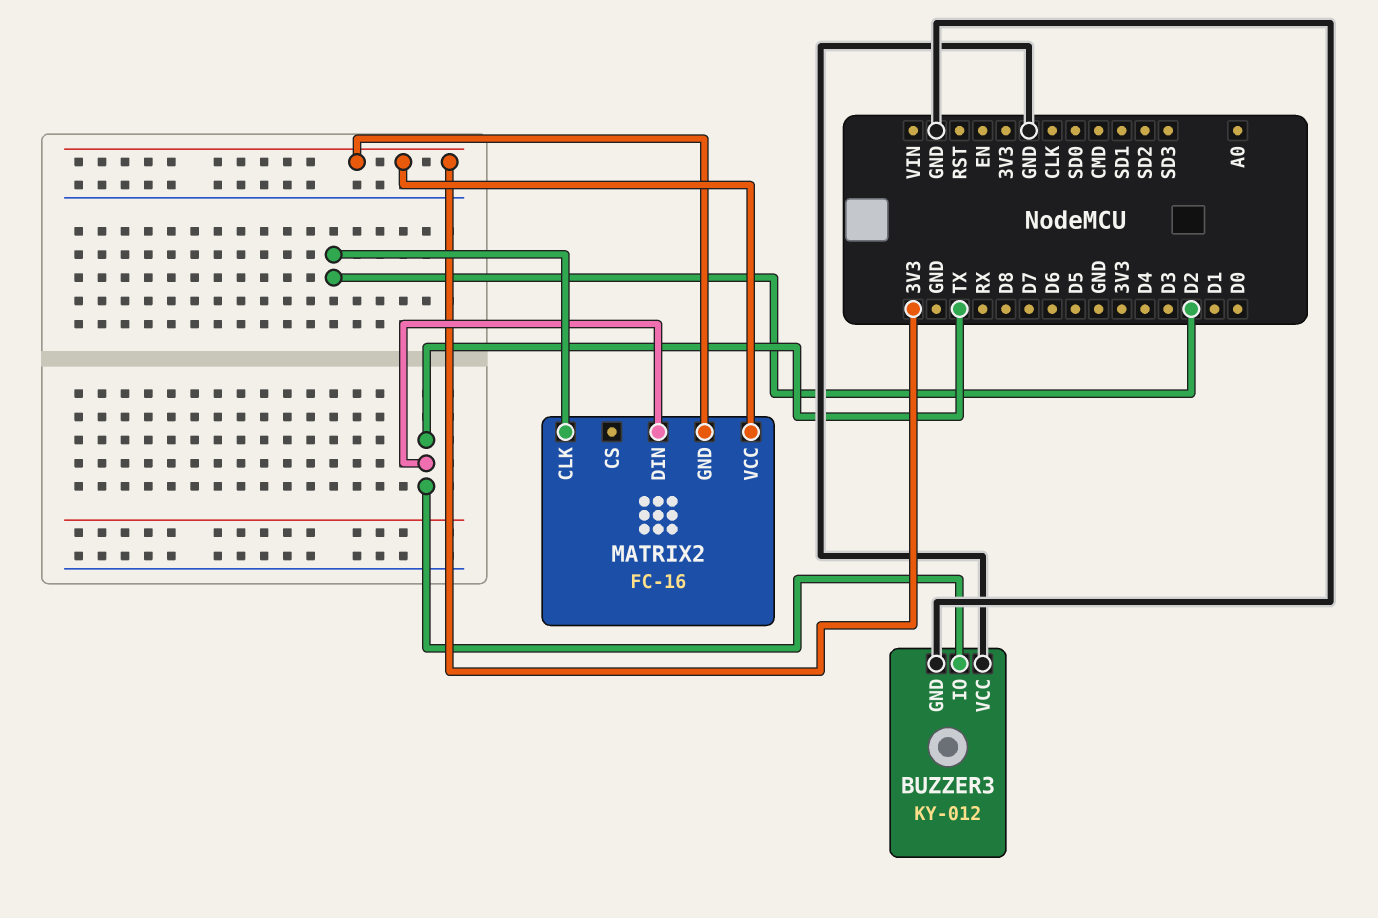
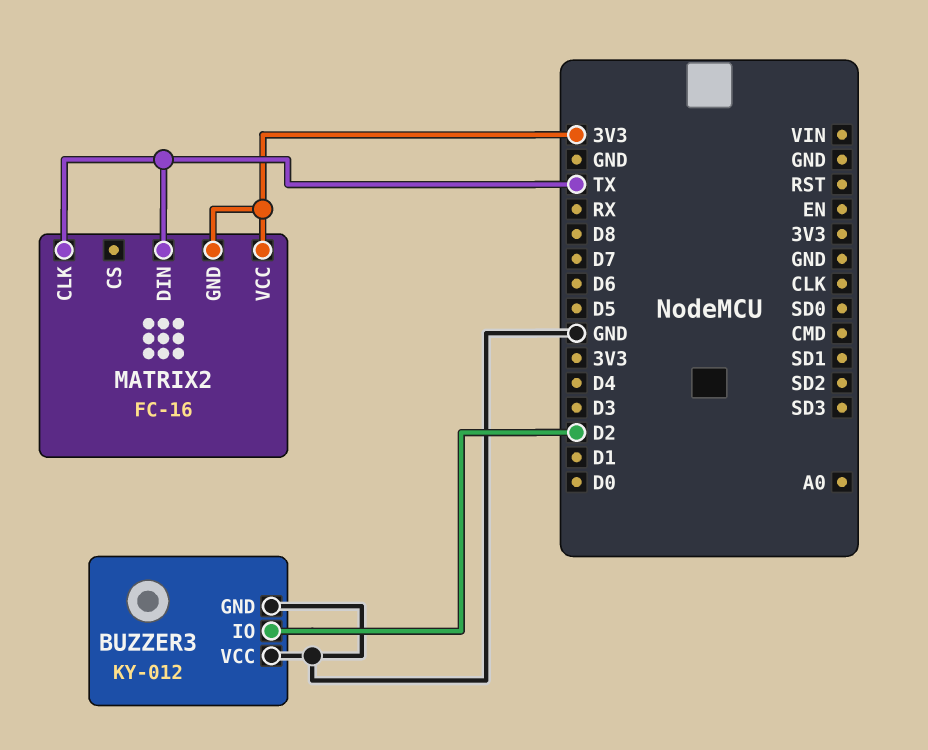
BUZZER3 pin IO: TX -> D2
MATRIX2 pin CLK: D2 -> TX

